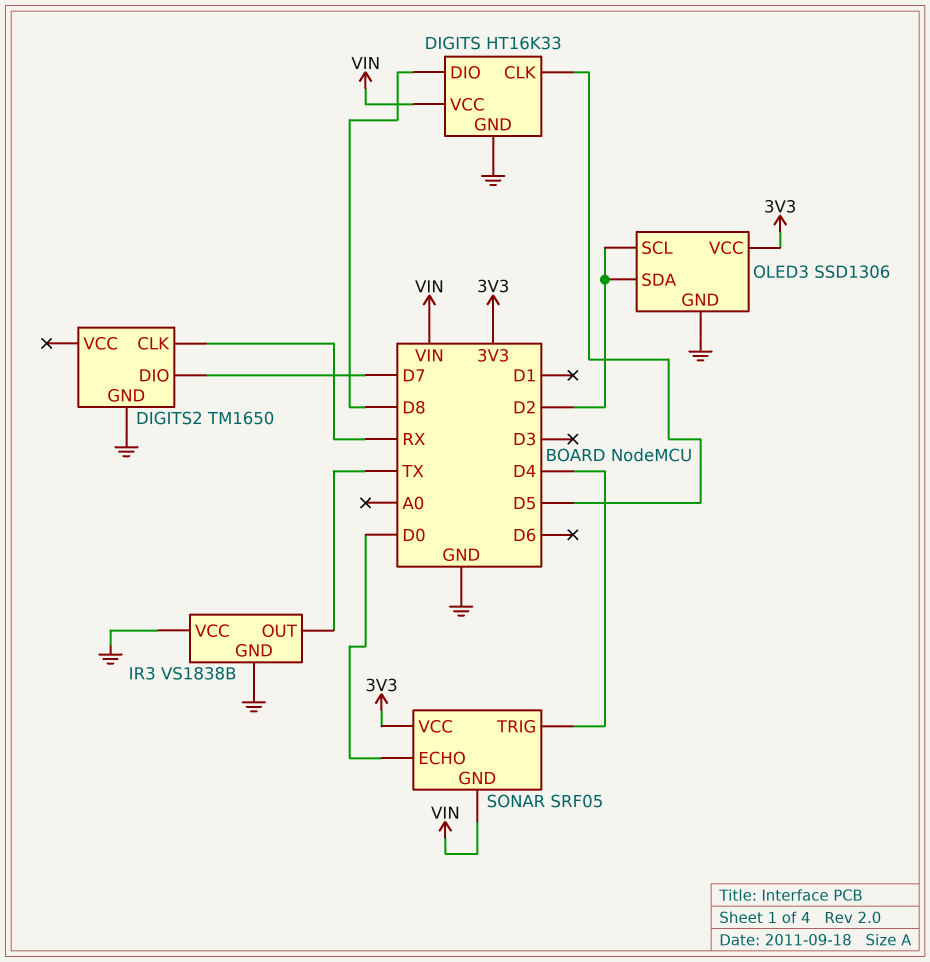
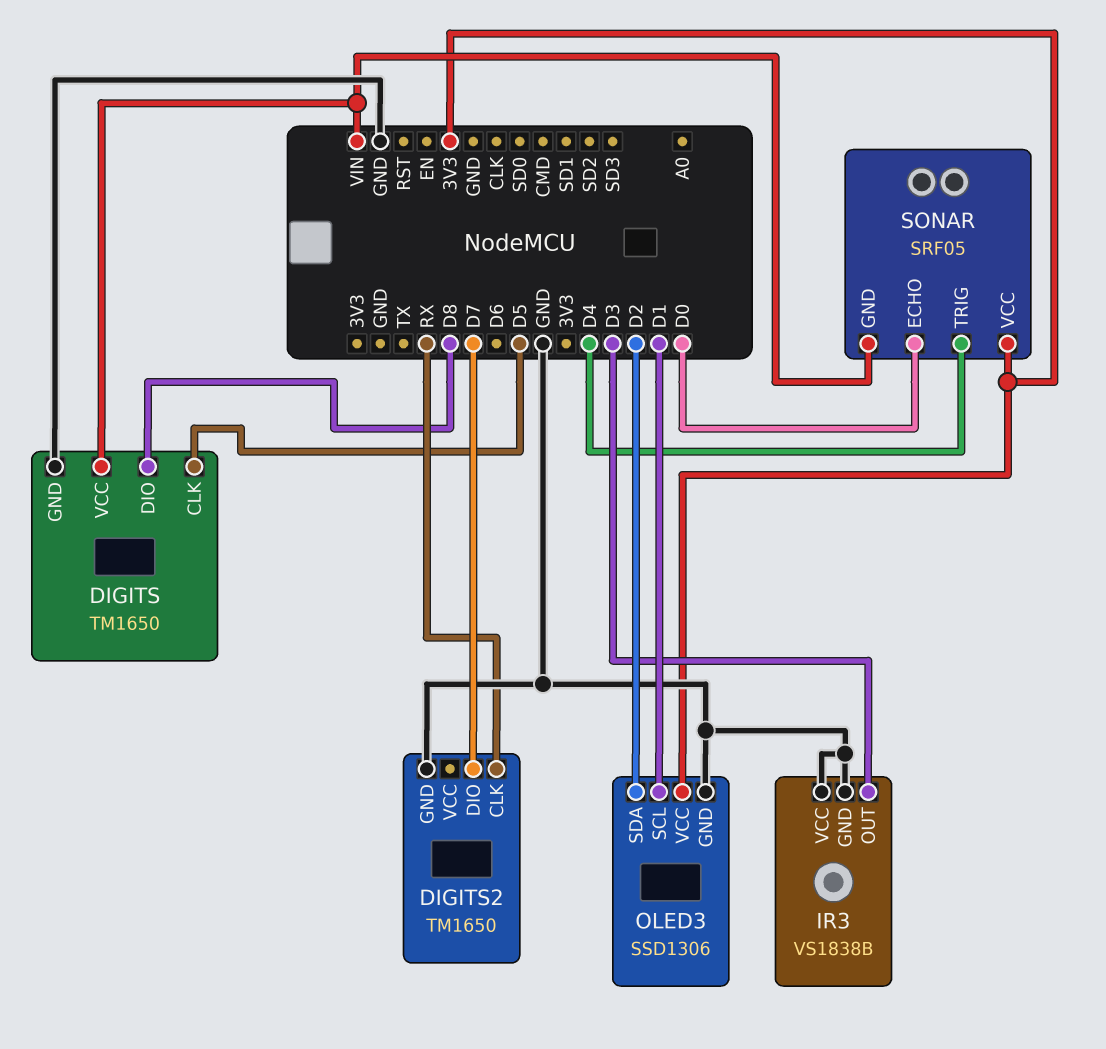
DIGITS: HT16K33 -> TM1650
IR3 pin OUT: TX -> D3
OLED3 pin SCL: D2 -> D1

